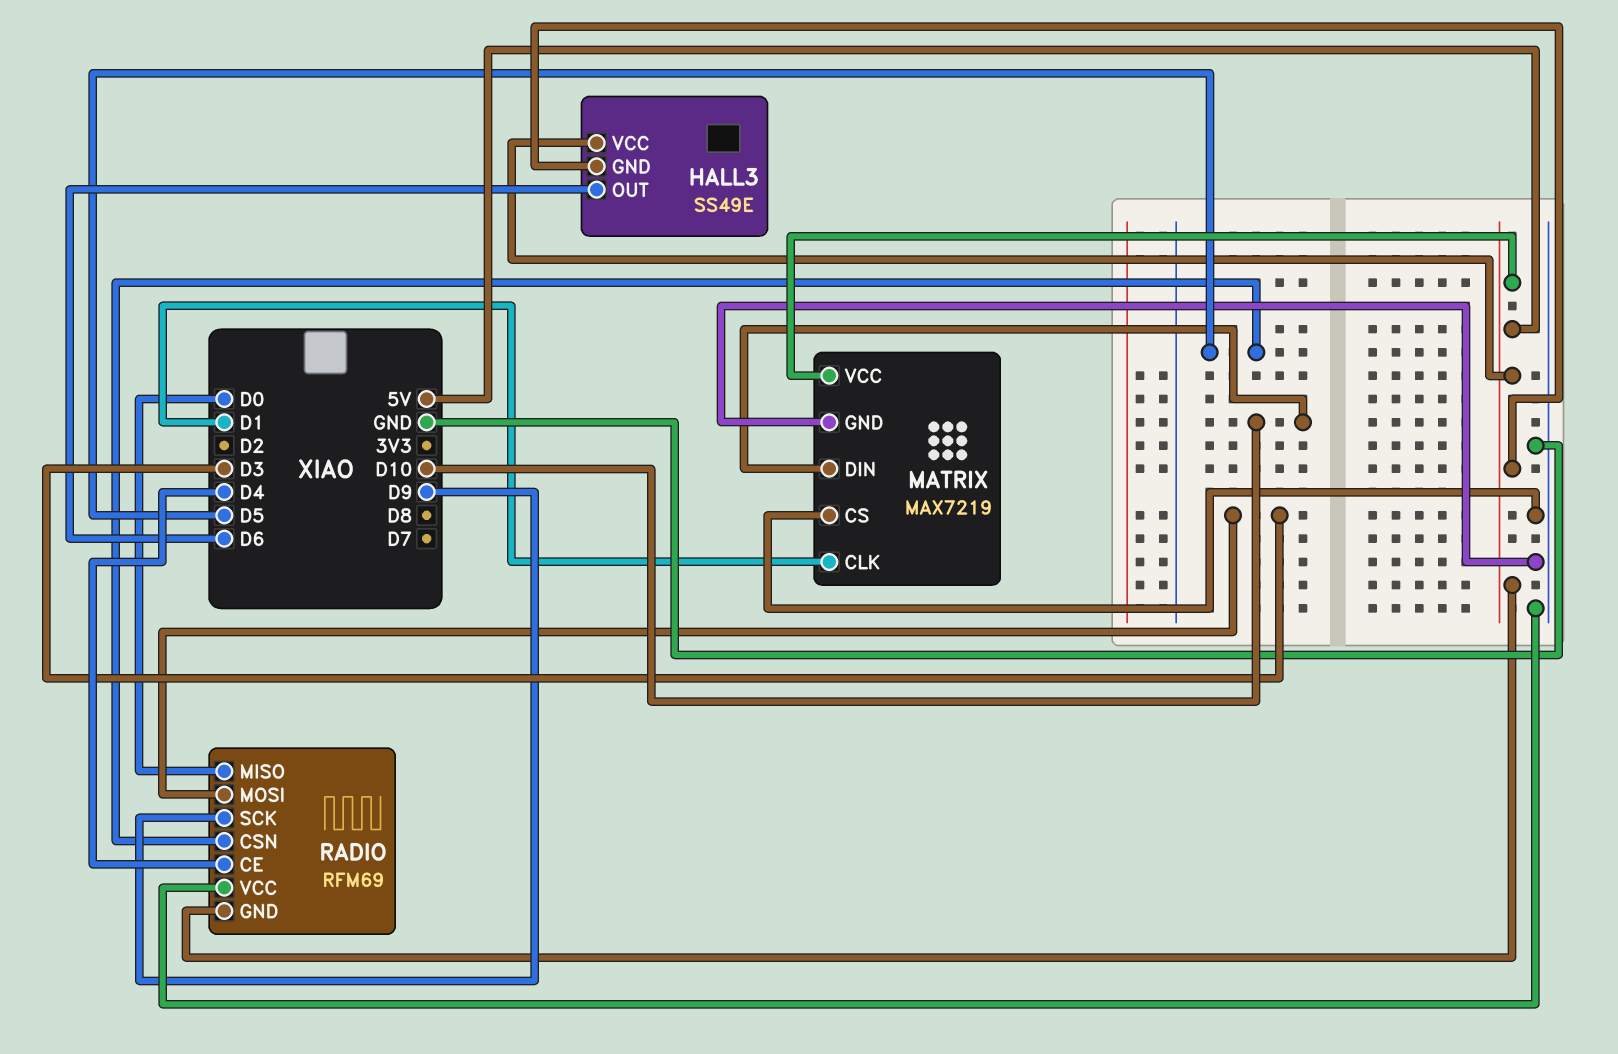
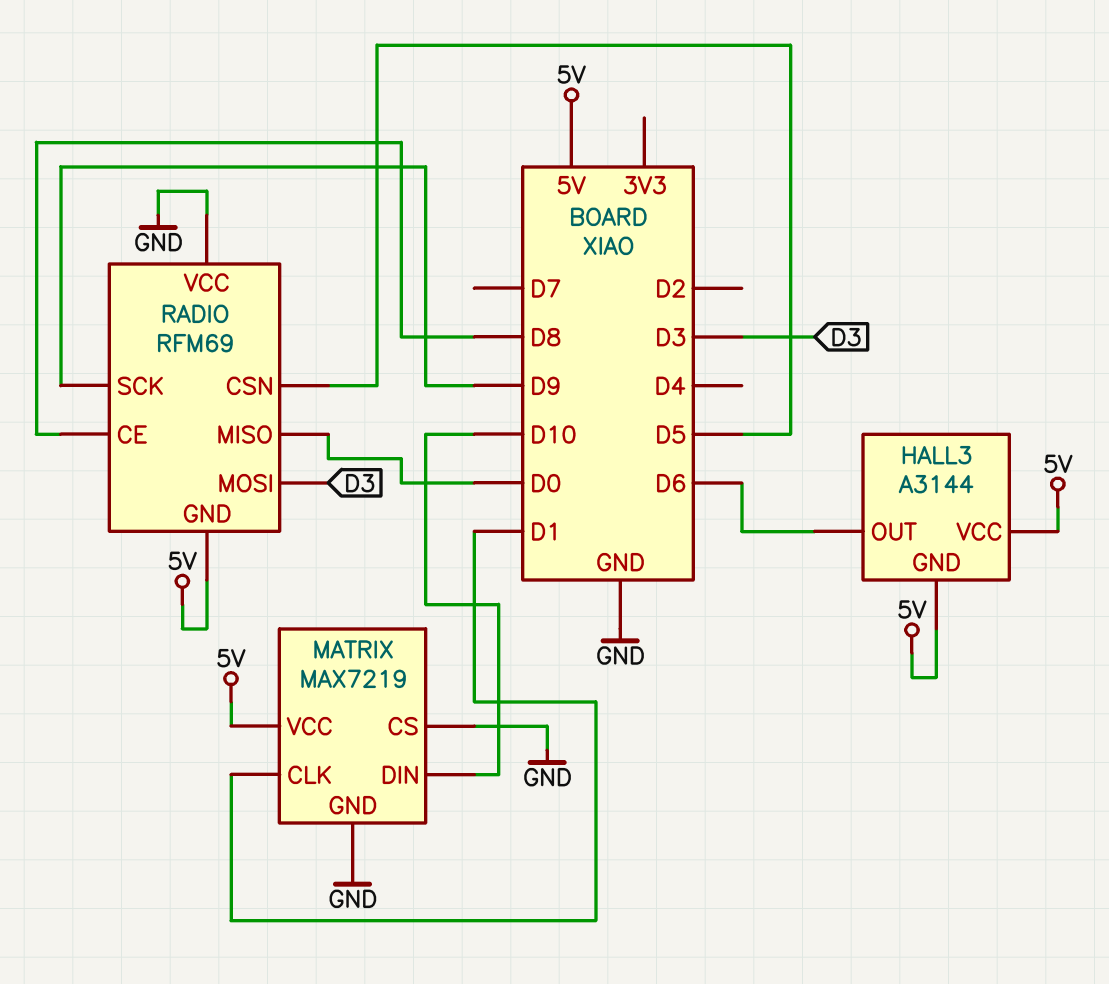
HALL3: SS49E -> A3144
RADIO pin CE: D4 -> D8

